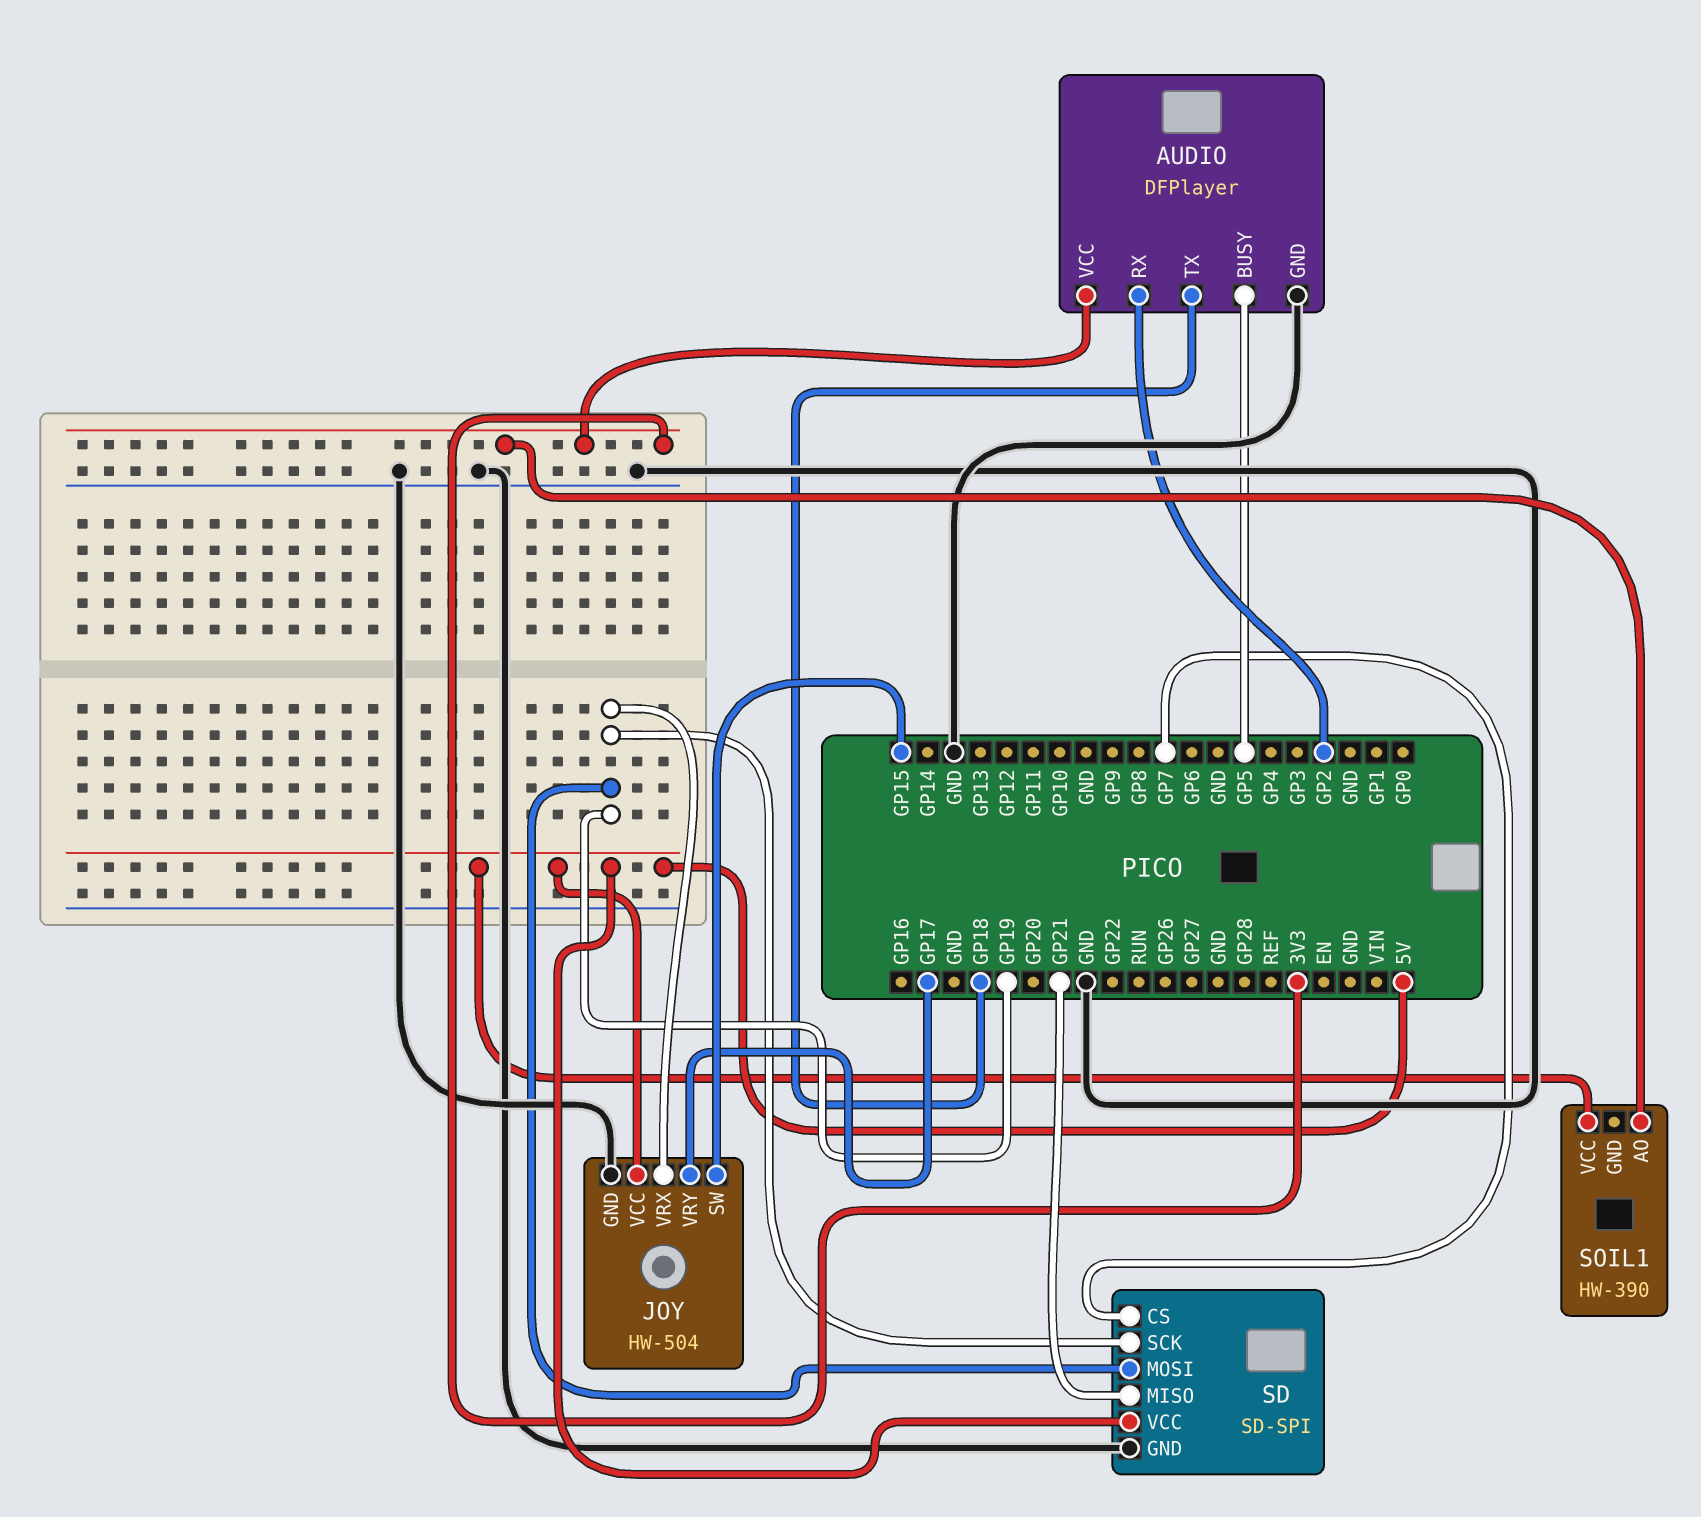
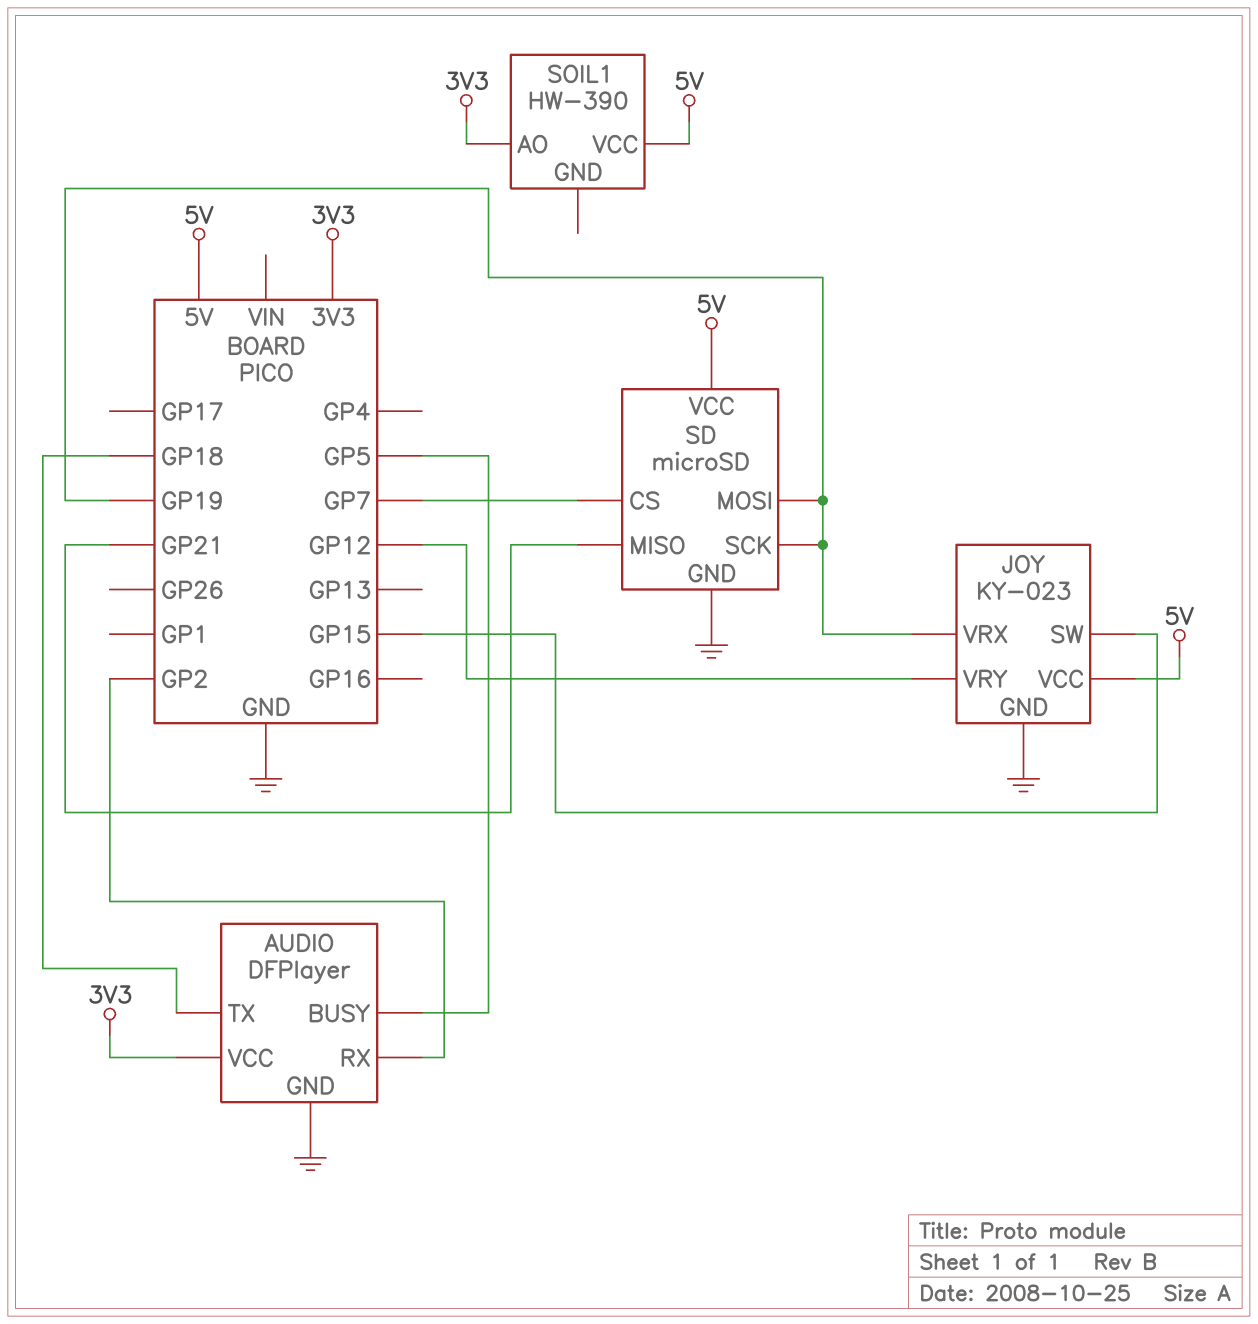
JOY: HW-504 -> KY-023
JOY pin VRY: GP17 -> GP12
SD: SD-SPI -> microSD

